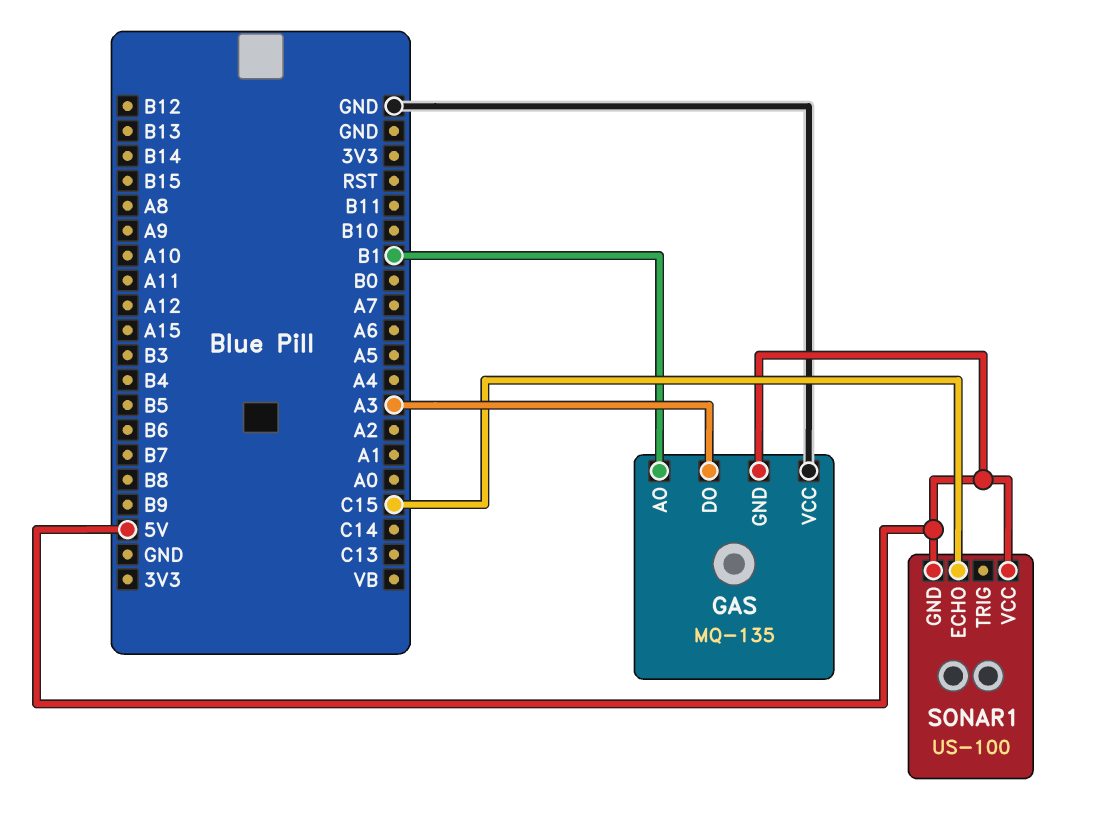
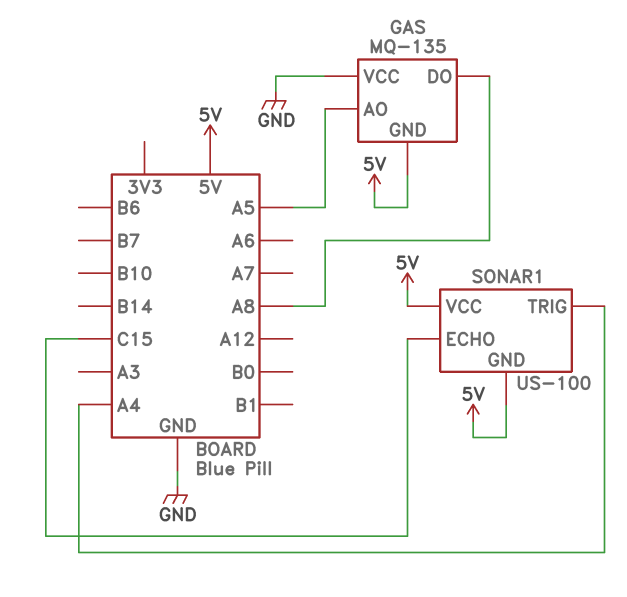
GAS pin AO: B1 -> A5
GAS pin DO: A3 -> A8
SONAR1 pin TRIG: none -> A4

